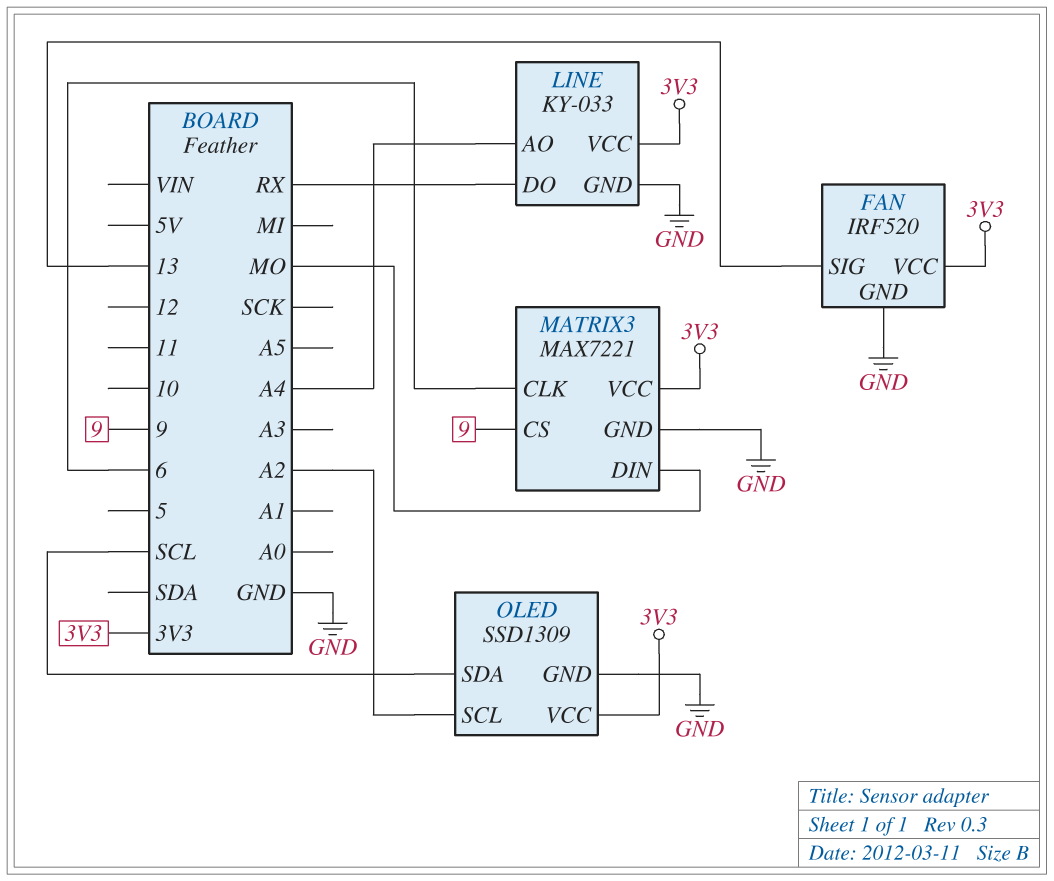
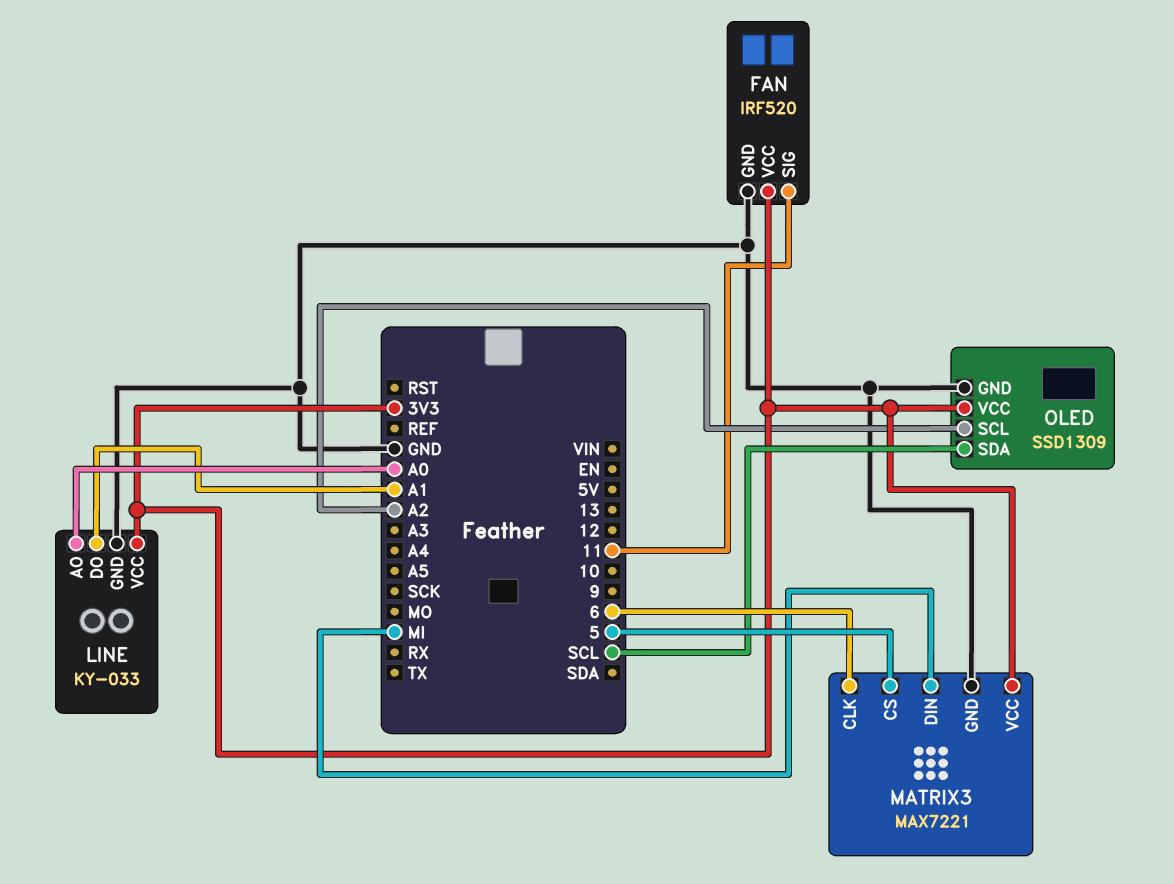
FAN pin SIG: 13 -> 11
LINE pin AO: A4 -> A0
LINE pin DO: RX -> A1
MATRIX3 pin CS: 9 -> 5
MATRIX3 pin DIN: MO -> MI

